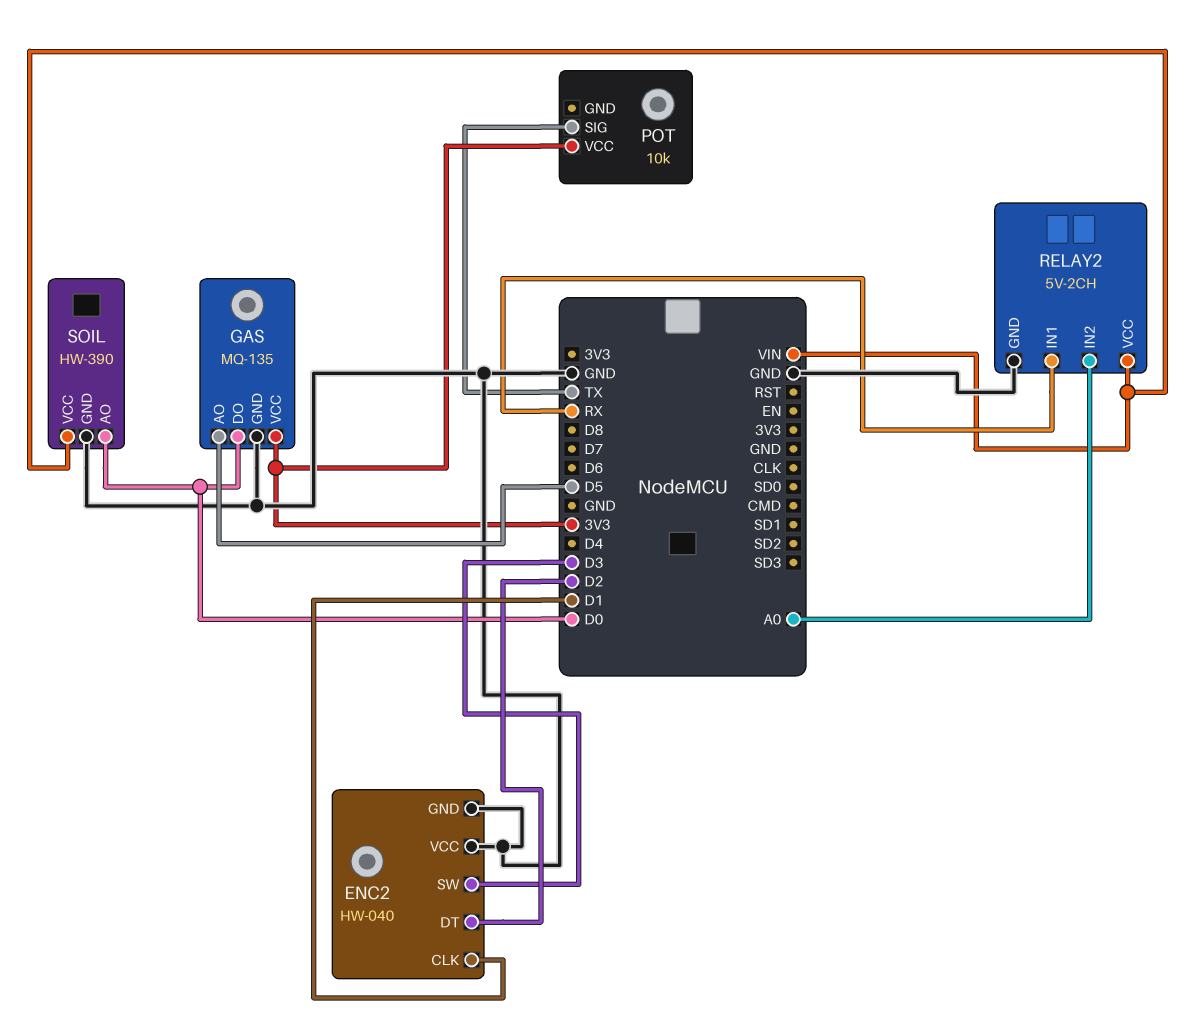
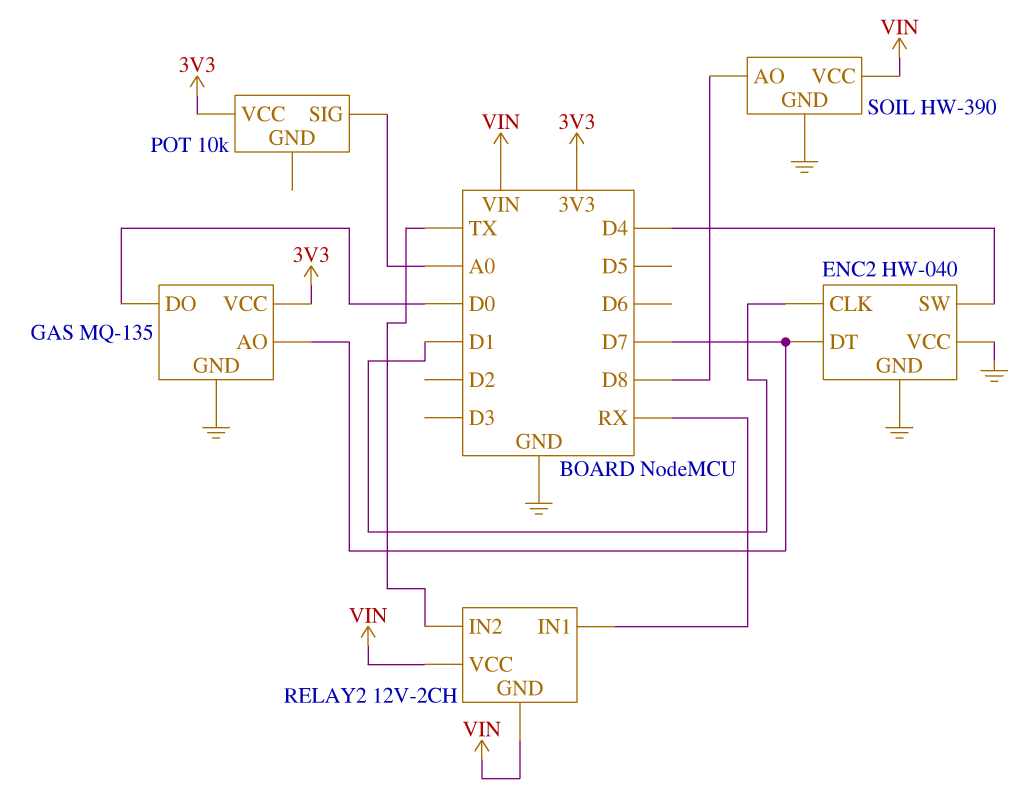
ENC2 pin DT: D2 -> D7
ENC2 pin SW: D3 -> D4
GAS pin AO: D5 -> D7
POT pin SIG: TX -> A0
RELAY2: 5V-2CH -> 12V-2CH
RELAY2 pin GND: GND -> VIN
RELAY2 pin IN2: A0 -> TX
SOIL pin AO: D0 -> D8

